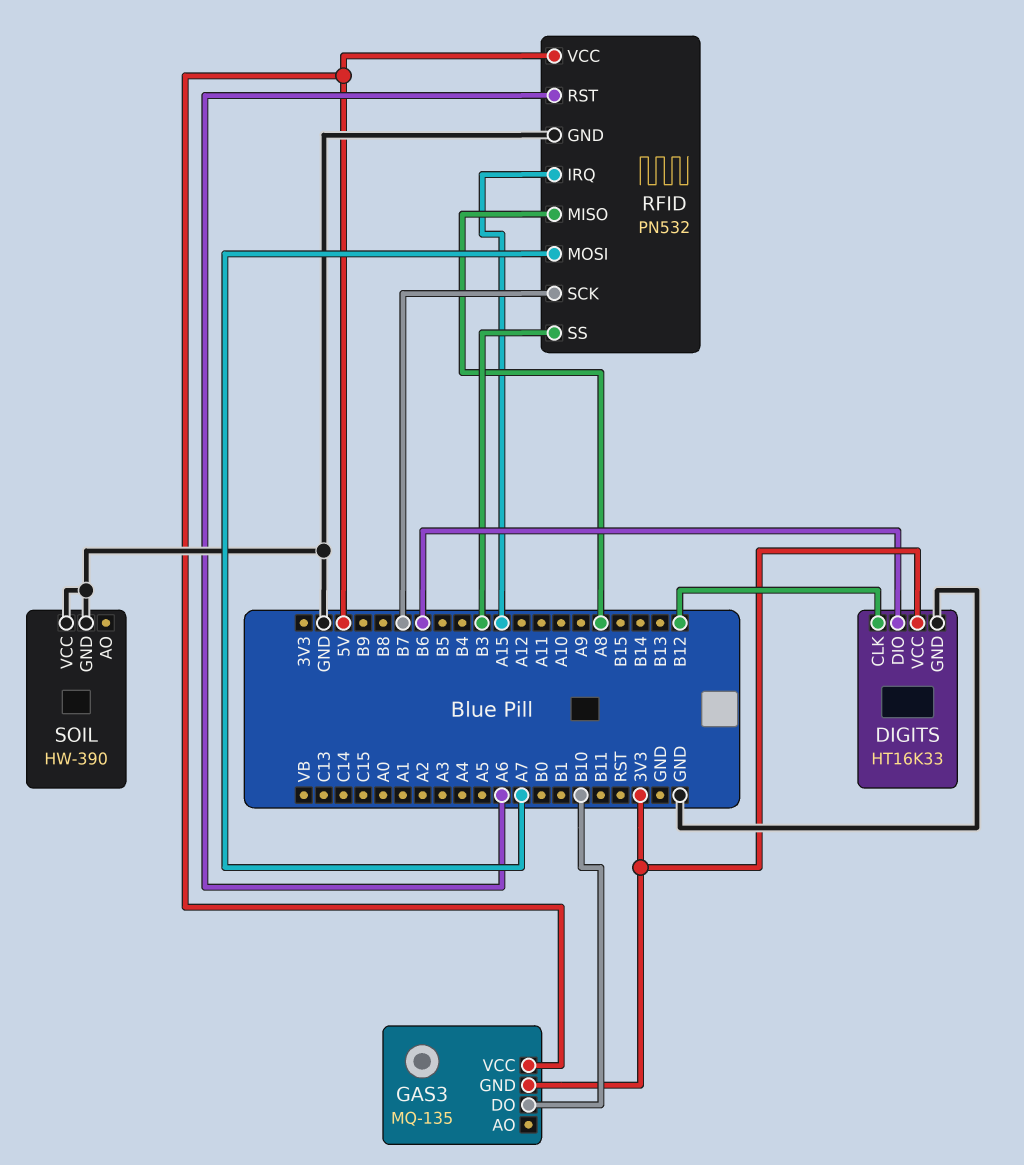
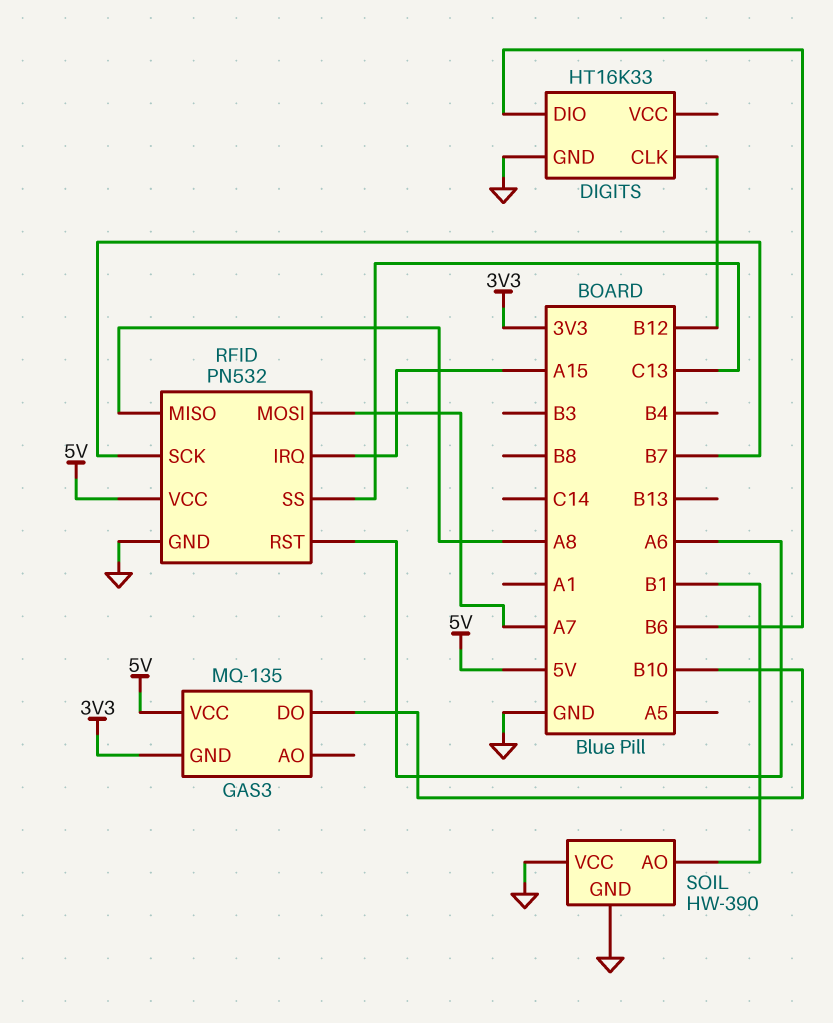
DIGITS pin VCC: 3V3 -> none
RFID pin SS: B3 -> C13
SOIL pin AO: none -> B1

